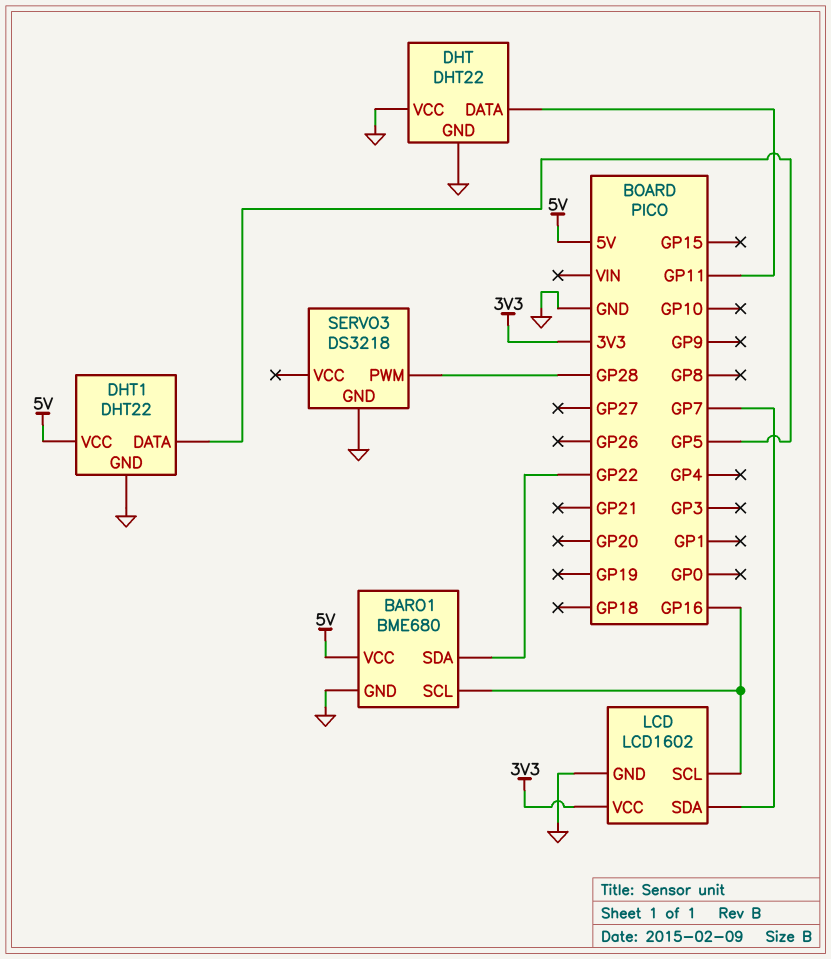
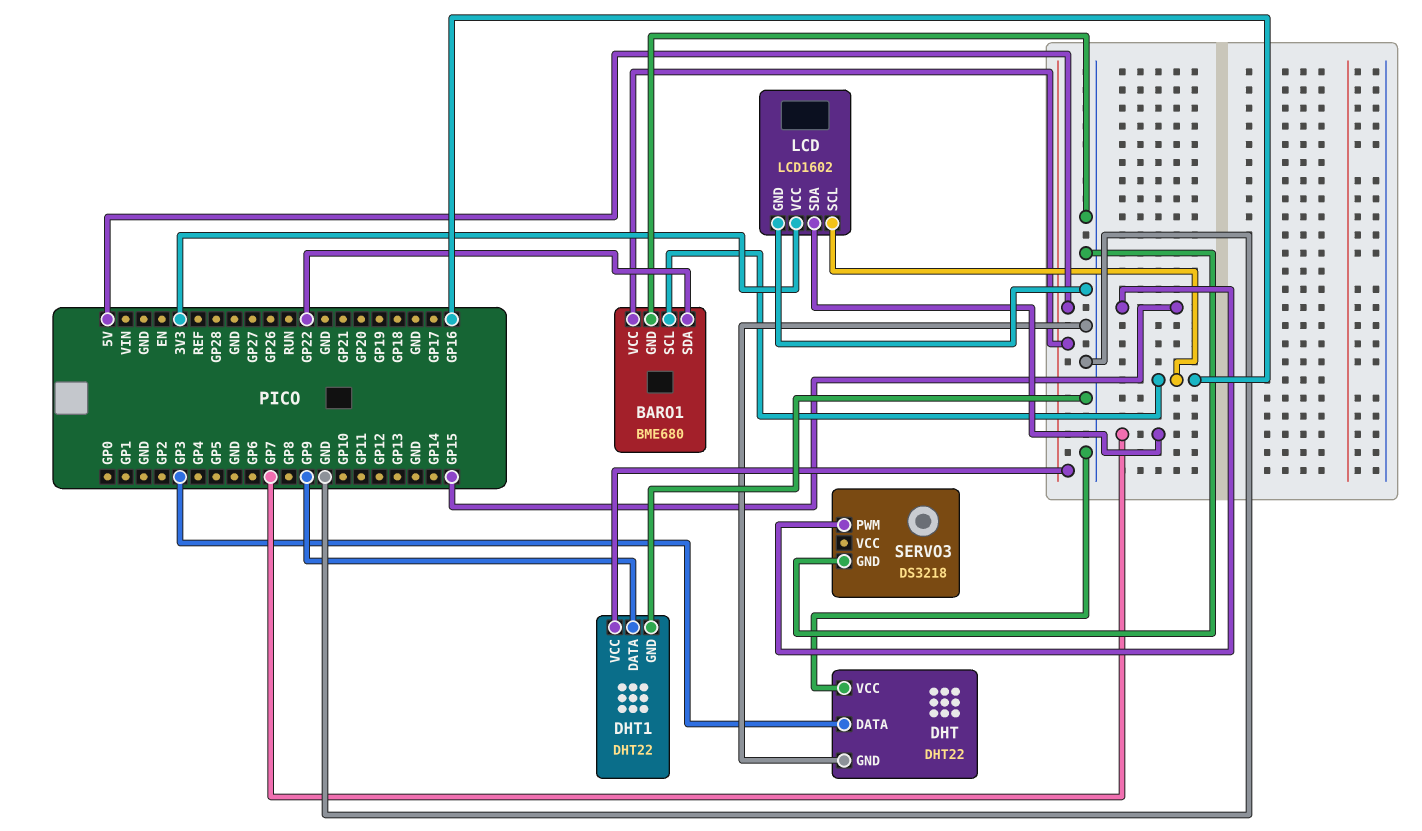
DHT pin DATA: GP11 -> GP3
DHT1 pin DATA: GP5 -> GP9
SERVO3 pin PWM: GP28 -> GP15

